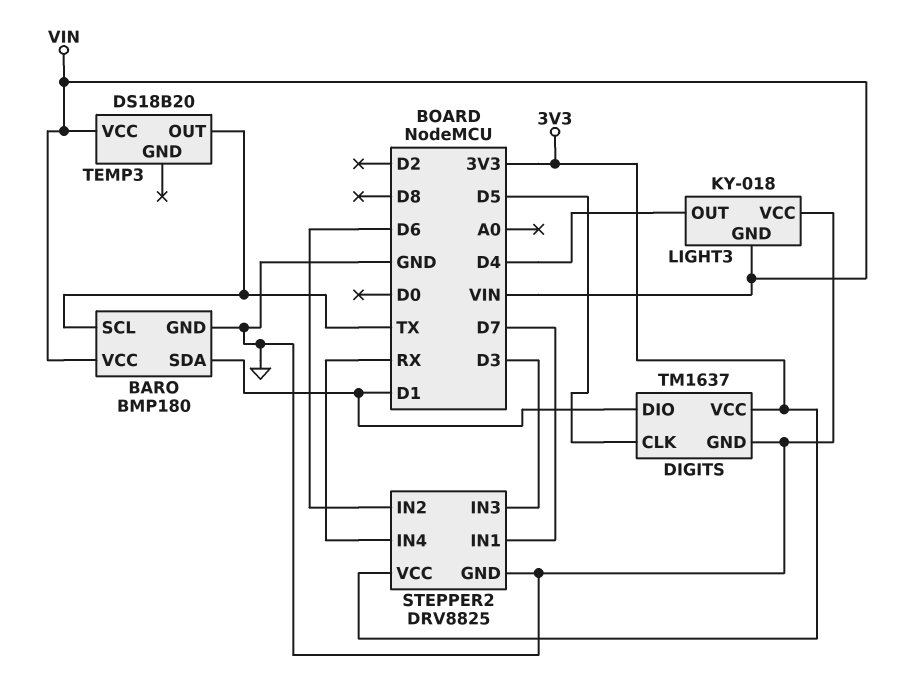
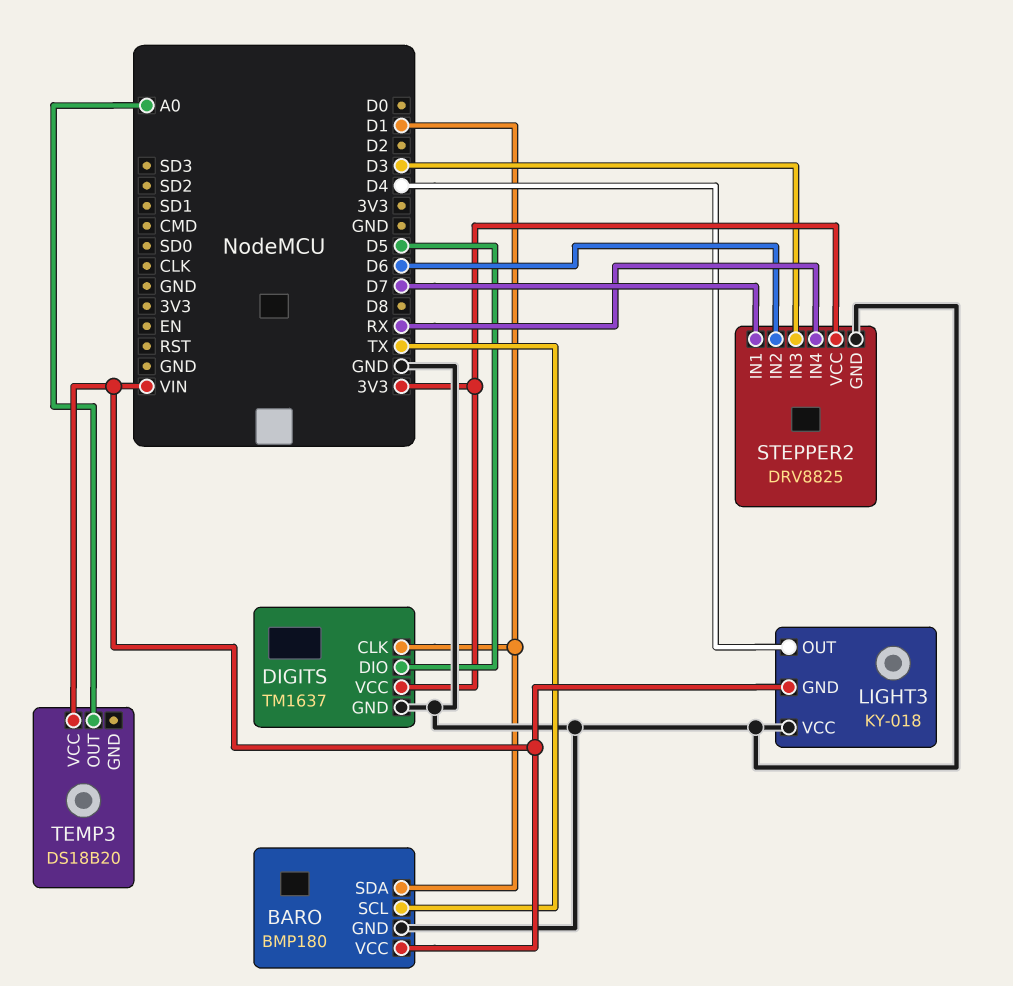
DIGITS pin CLK: D5 -> D1
DIGITS pin DIO: D1 -> D5
TEMP3 pin OUT: TX -> A0

